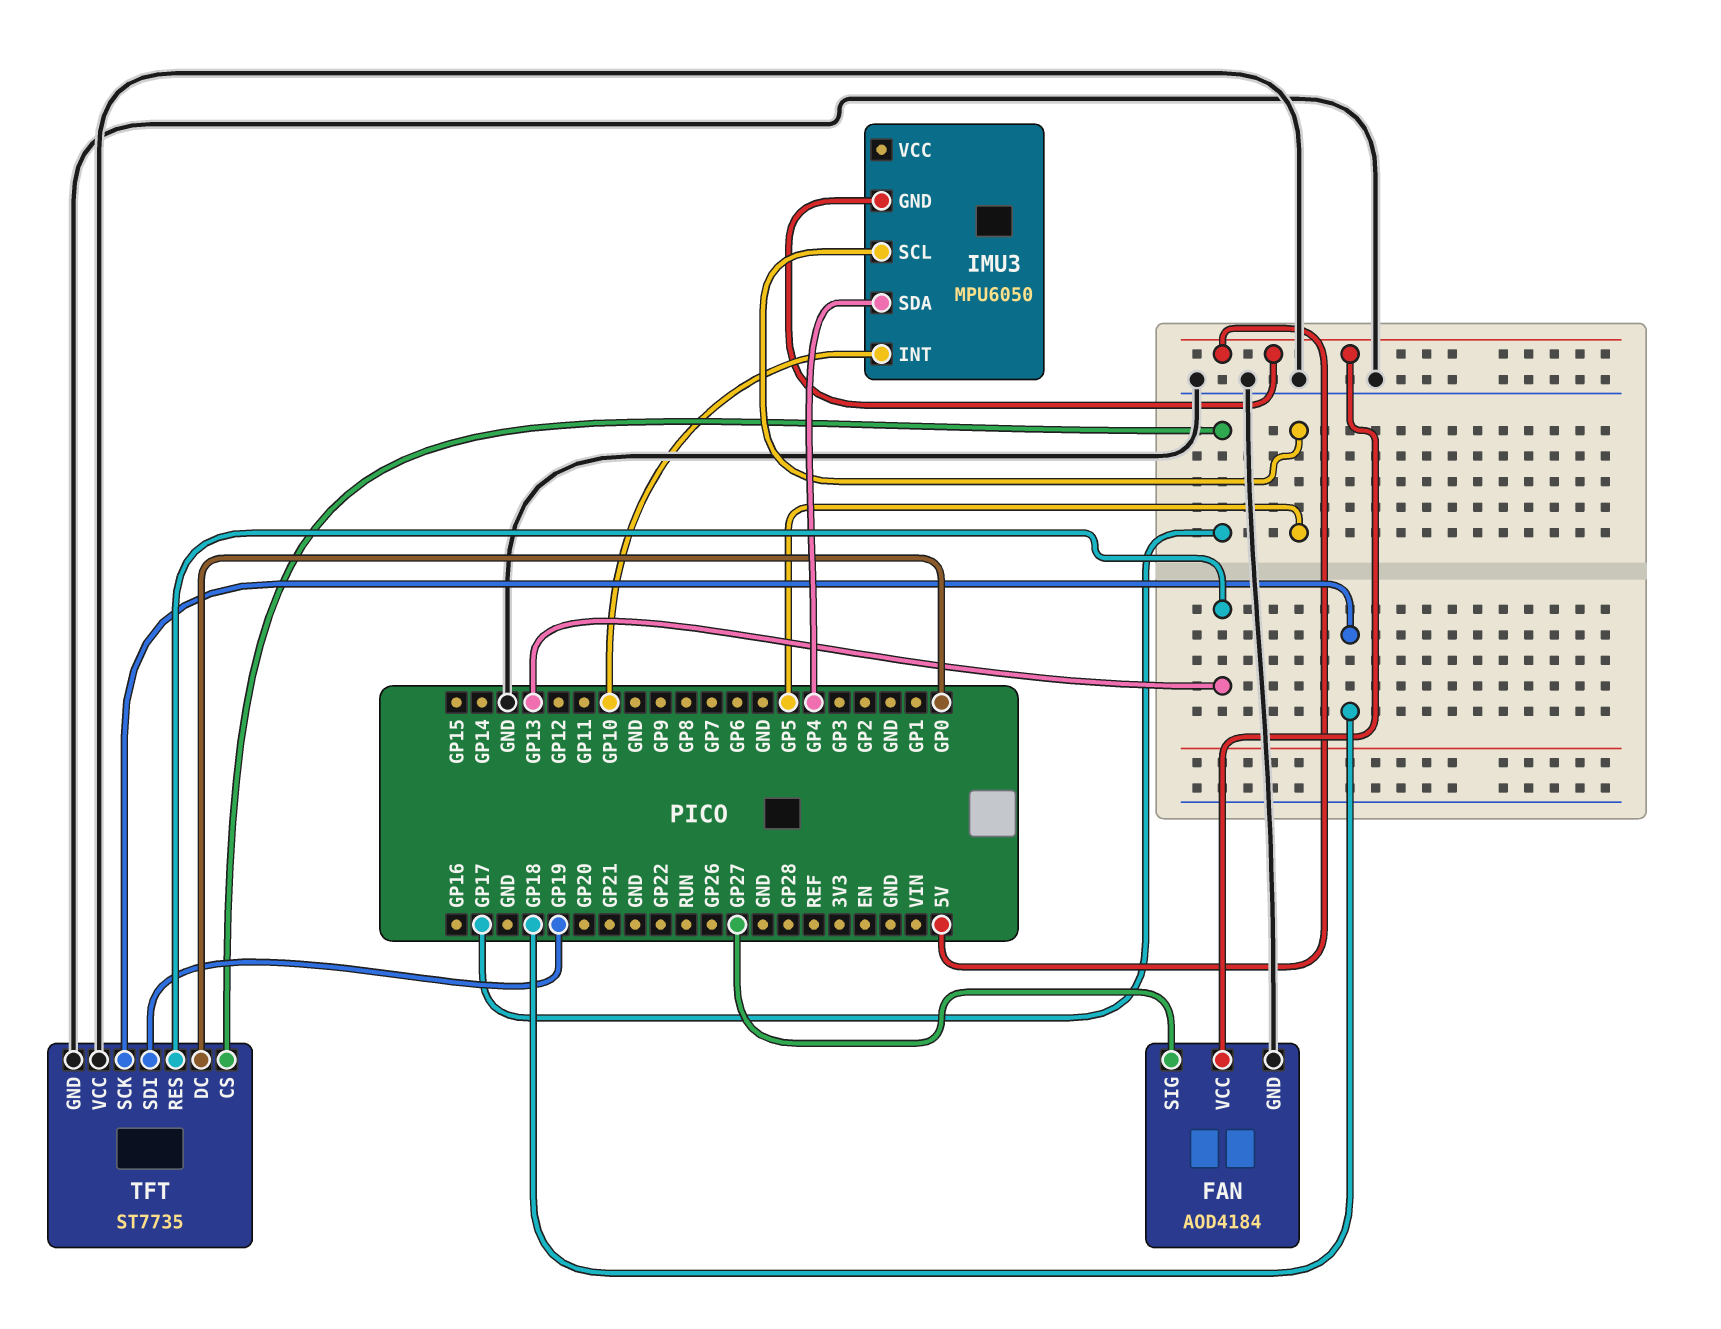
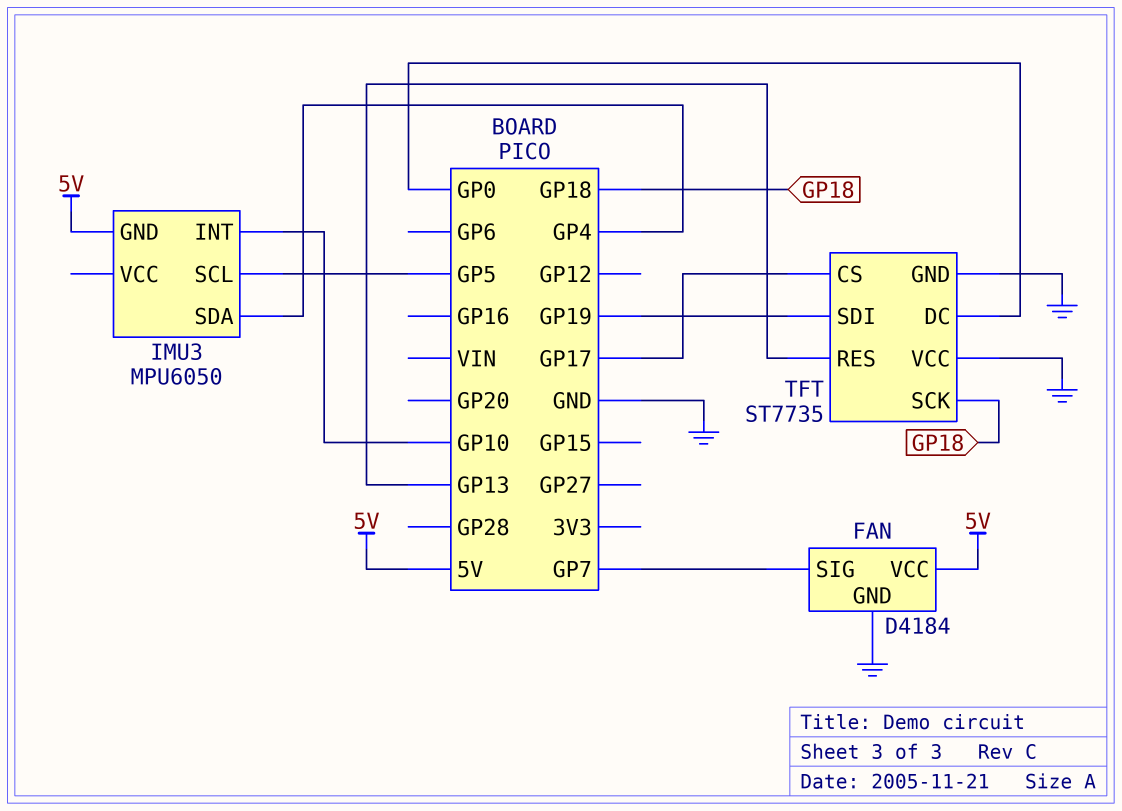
FAN: AOD4184 -> D4184
FAN pin SIG: GP27 -> GP7

